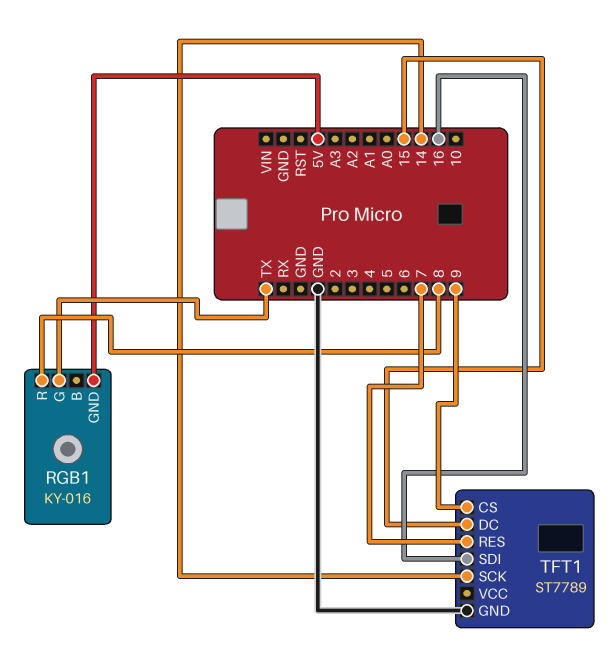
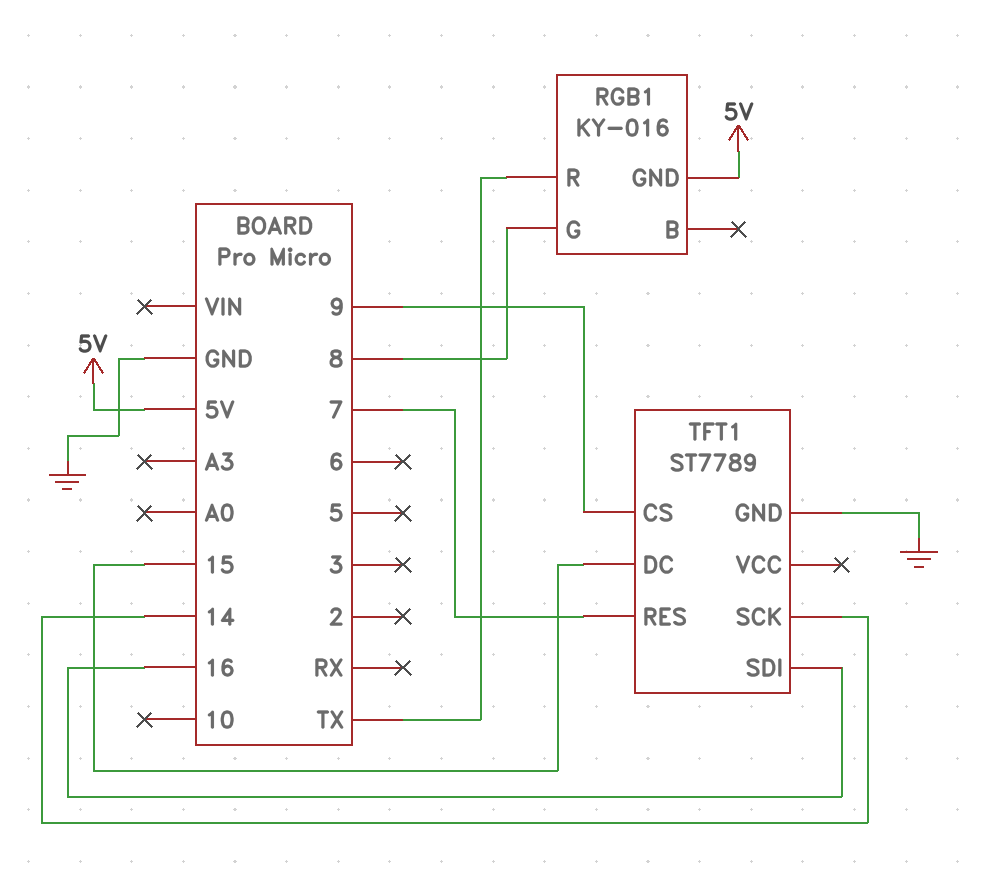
RGB1 pin G: TX -> 8
RGB1 pin R: 8 -> TX

